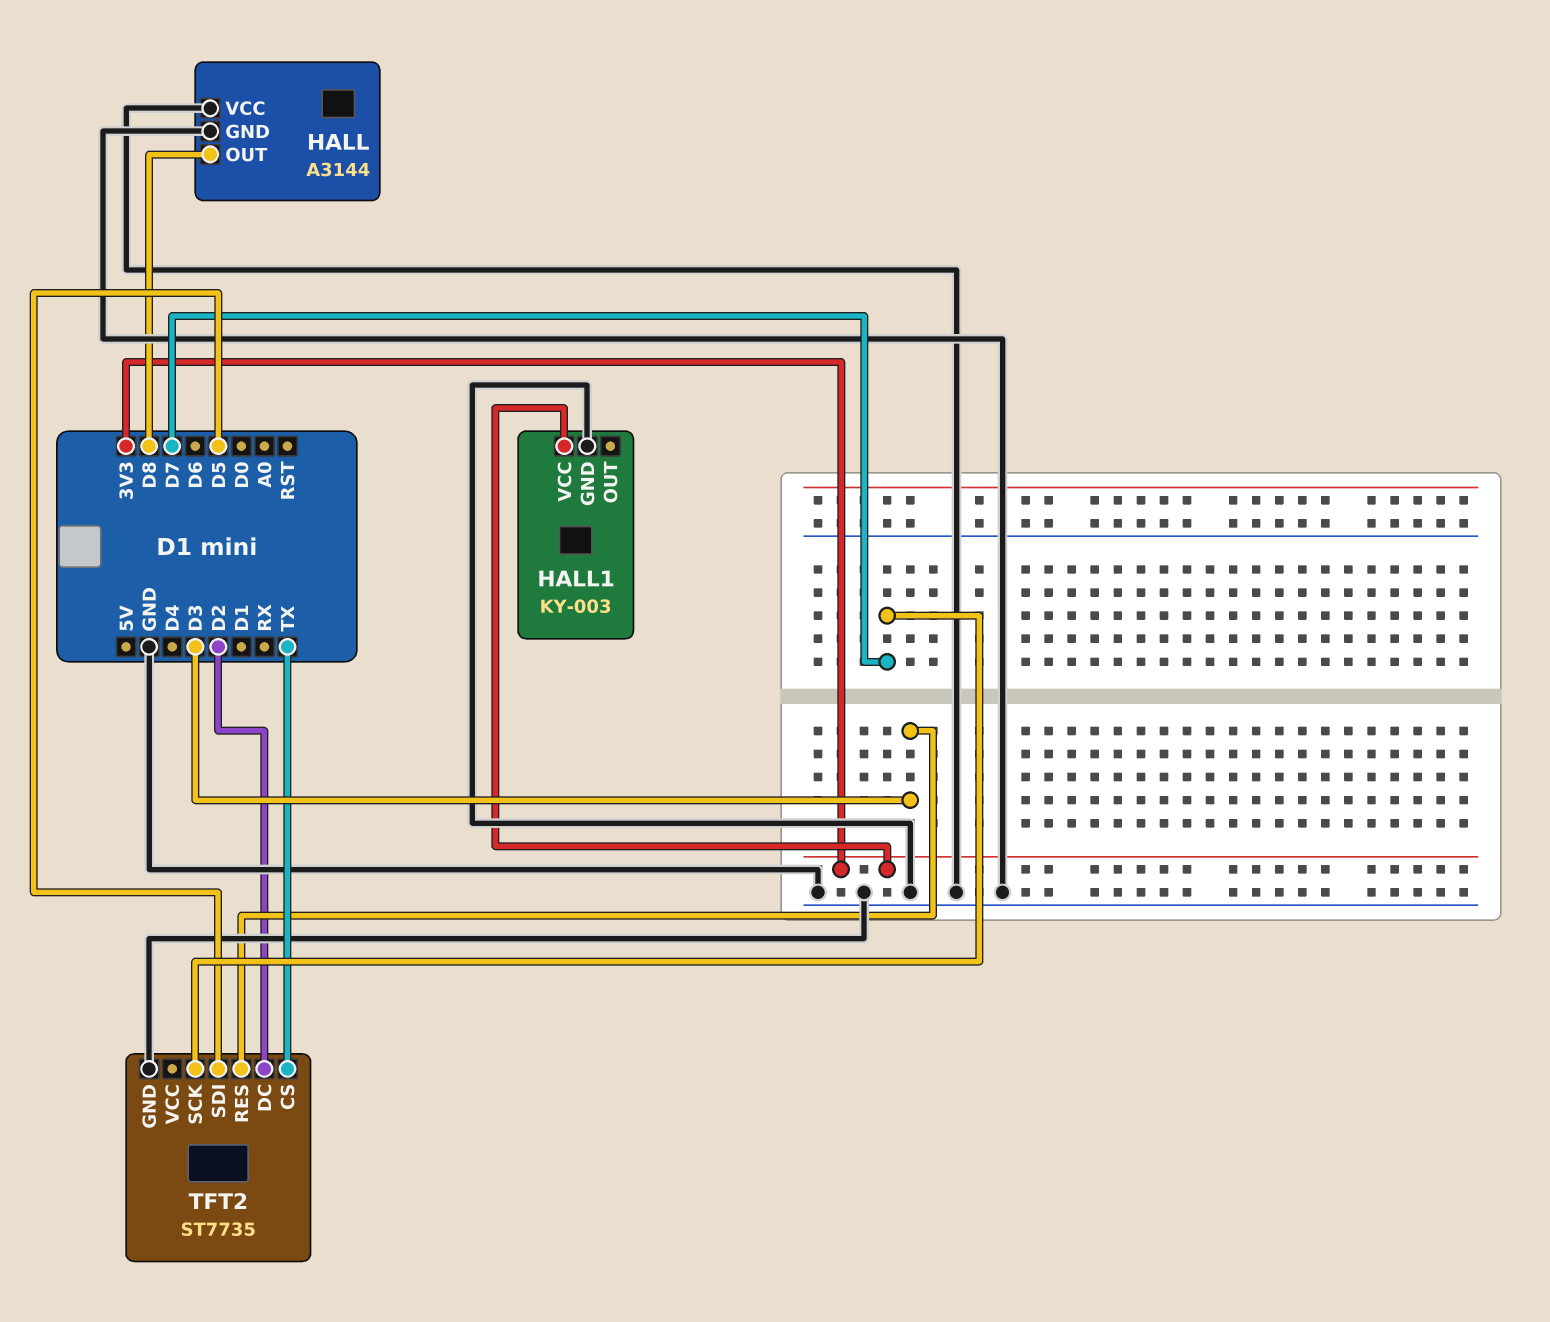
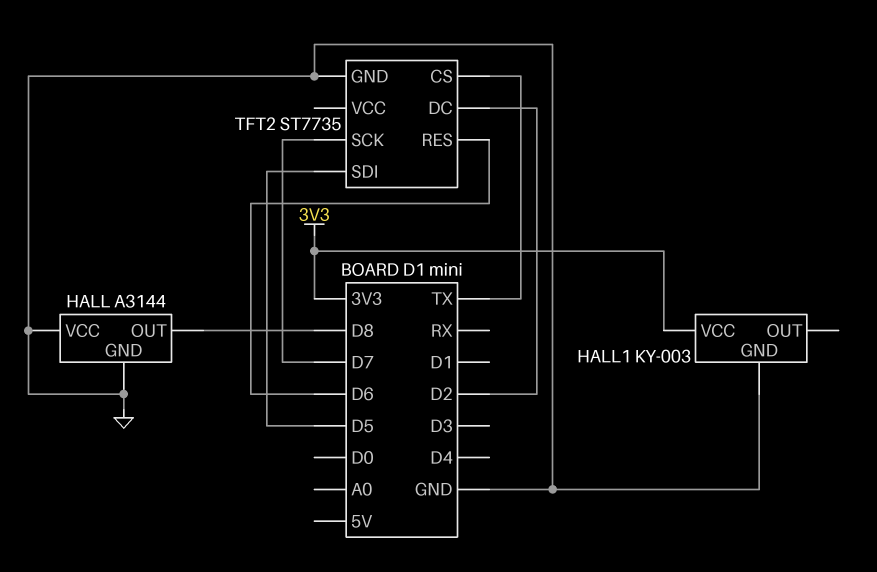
TFT2 pin RES: D3 -> D6

